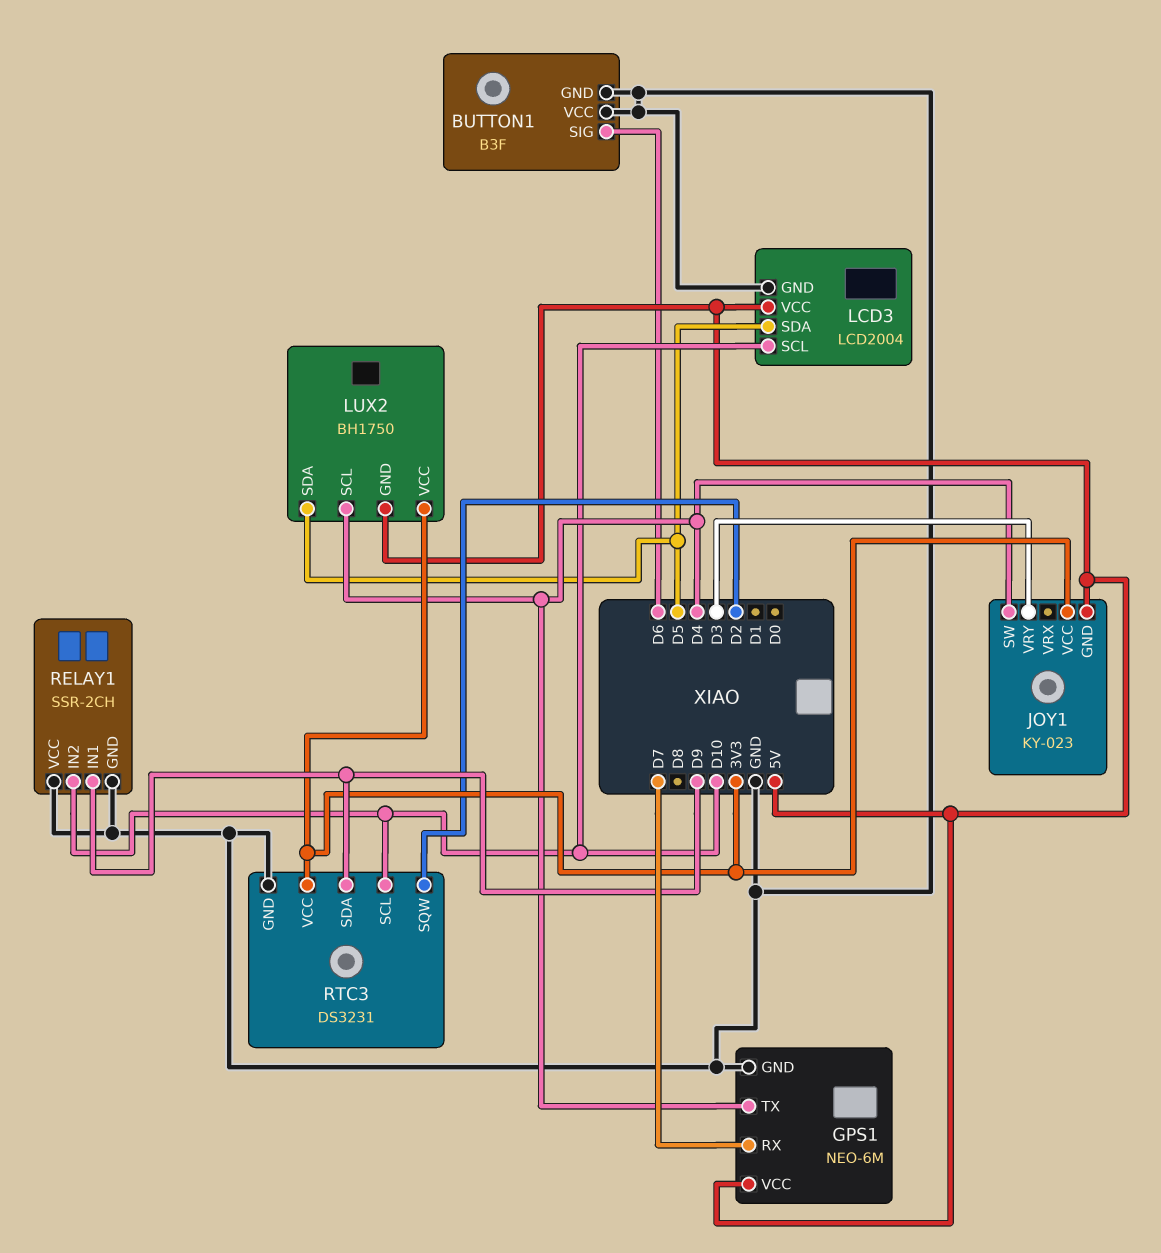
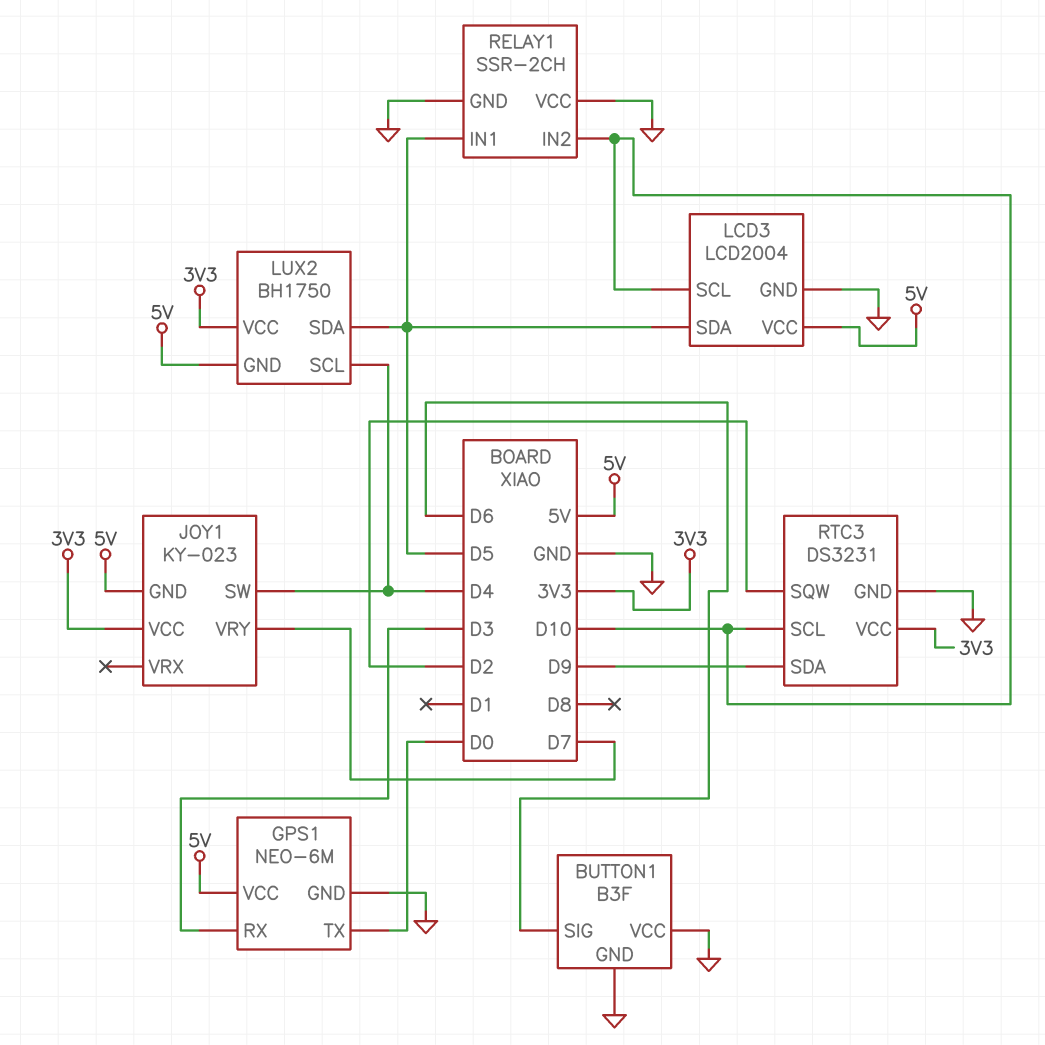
GPS1 pin RX: D7 -> D3
GPS1 pin TX: D4 -> D0
JOY1 pin VRY: D3 -> D7
RELAY1 pin IN1: D9 -> D5

